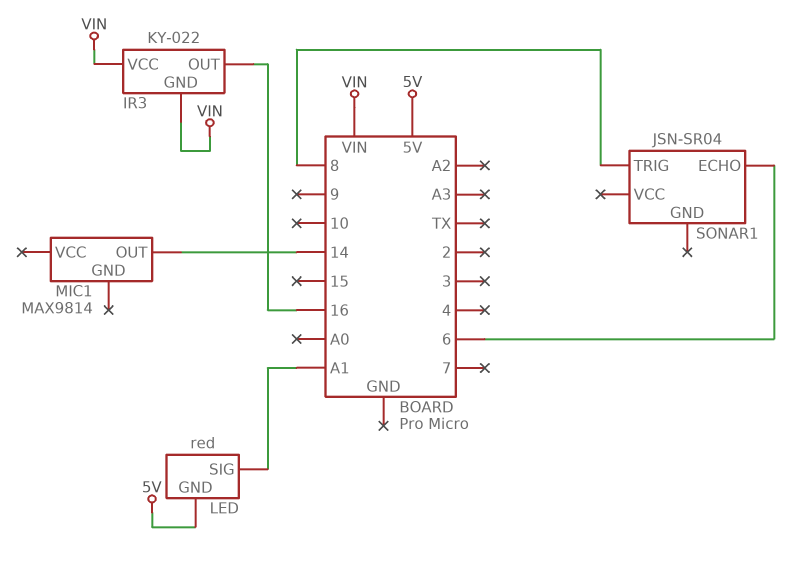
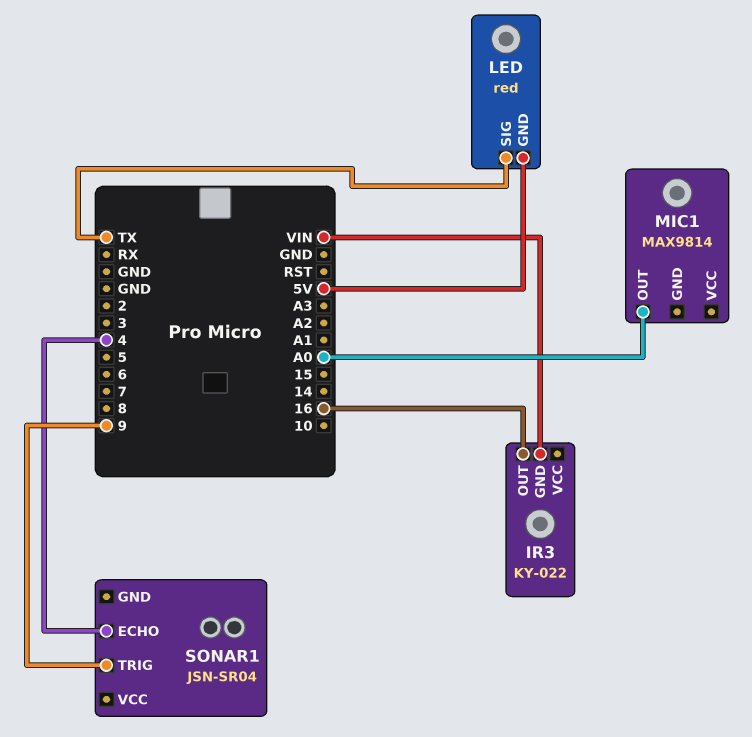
IR3 pin VCC: VIN -> none
LED pin SIG: A1 -> TX
MIC1 pin OUT: 14 -> A0
SONAR1 pin ECHO: 6 -> 4
SONAR1 pin TRIG: 8 -> 9

